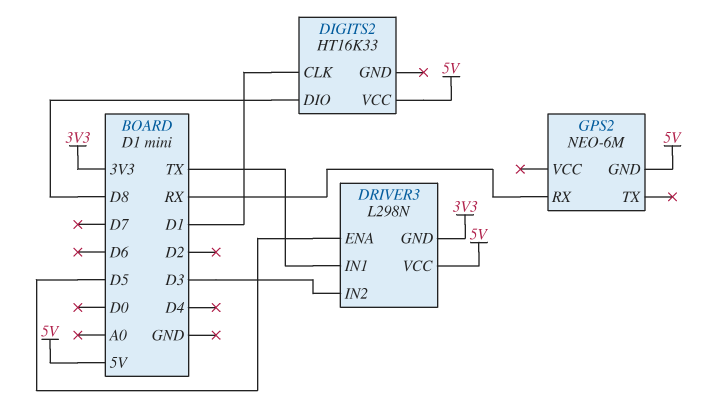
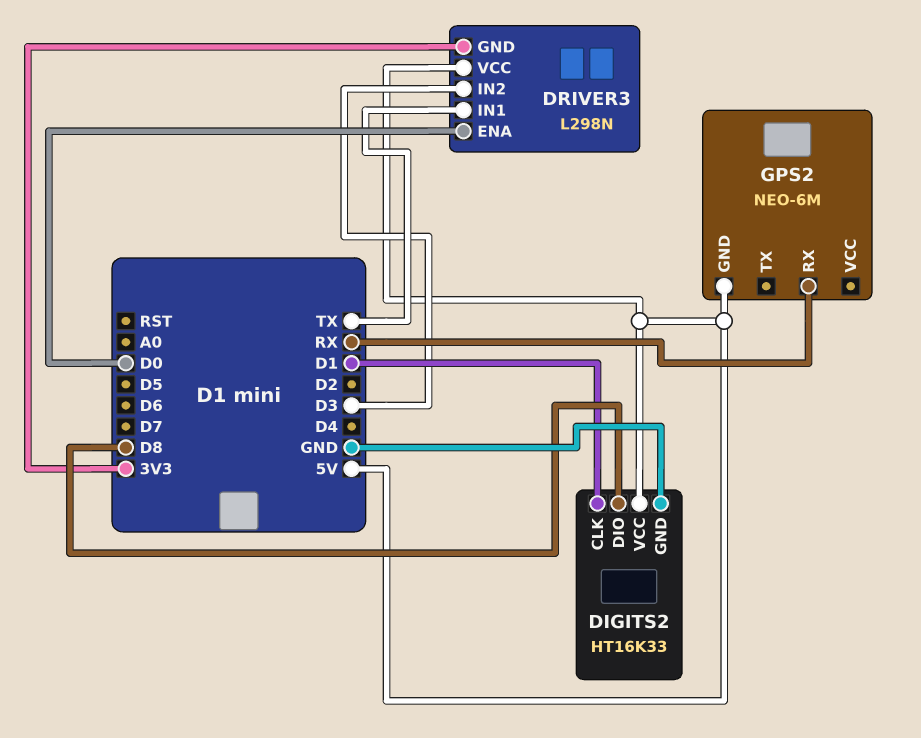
DIGITS2 pin GND: none -> GND
DRIVER3 pin ENA: D5 -> D0

